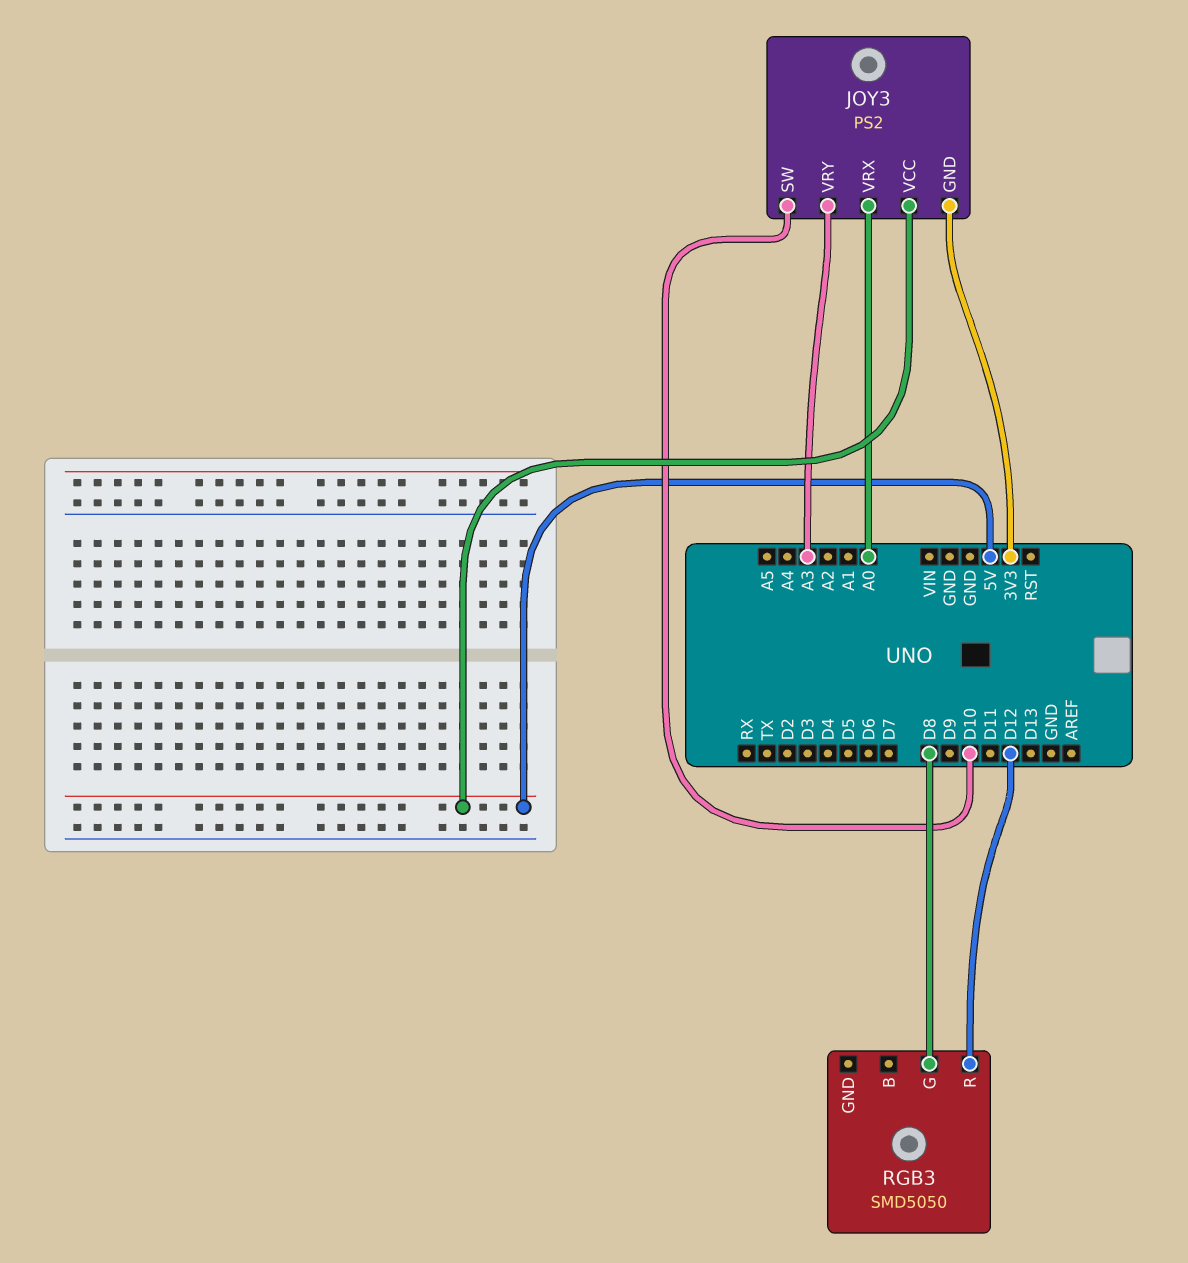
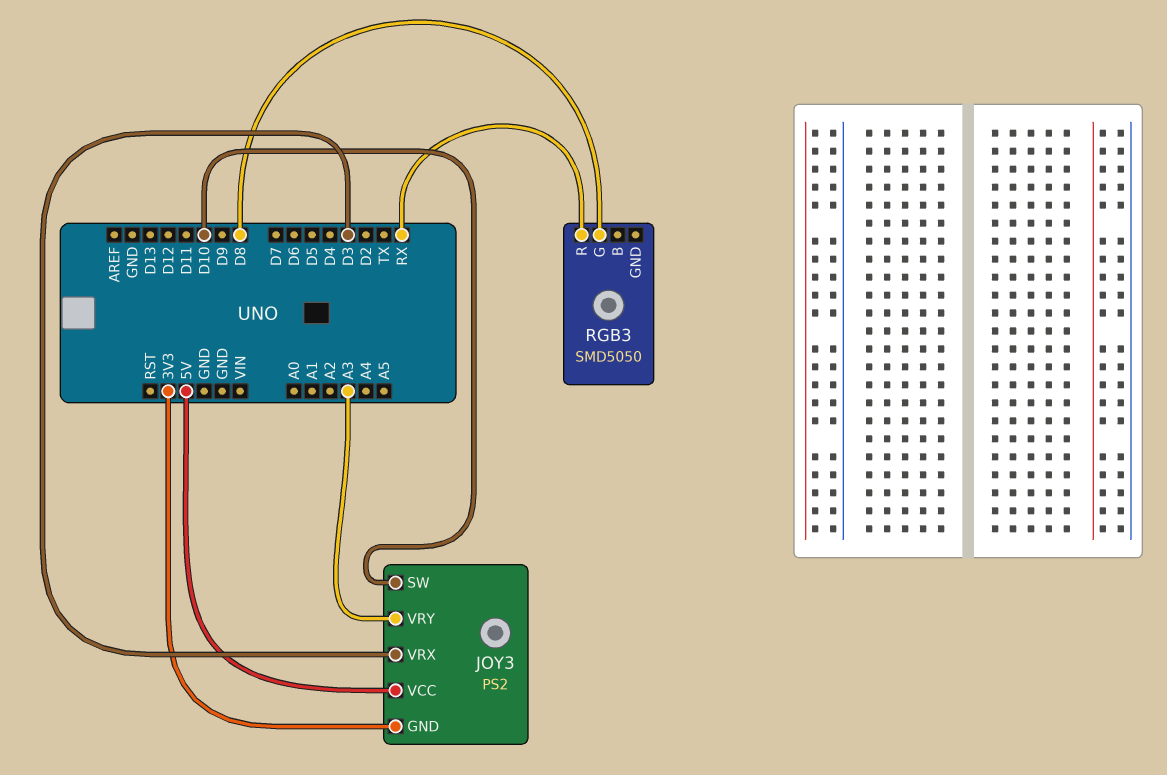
JOY3 pin VRX: A0 -> D3
RGB3 pin R: D12 -> RX

